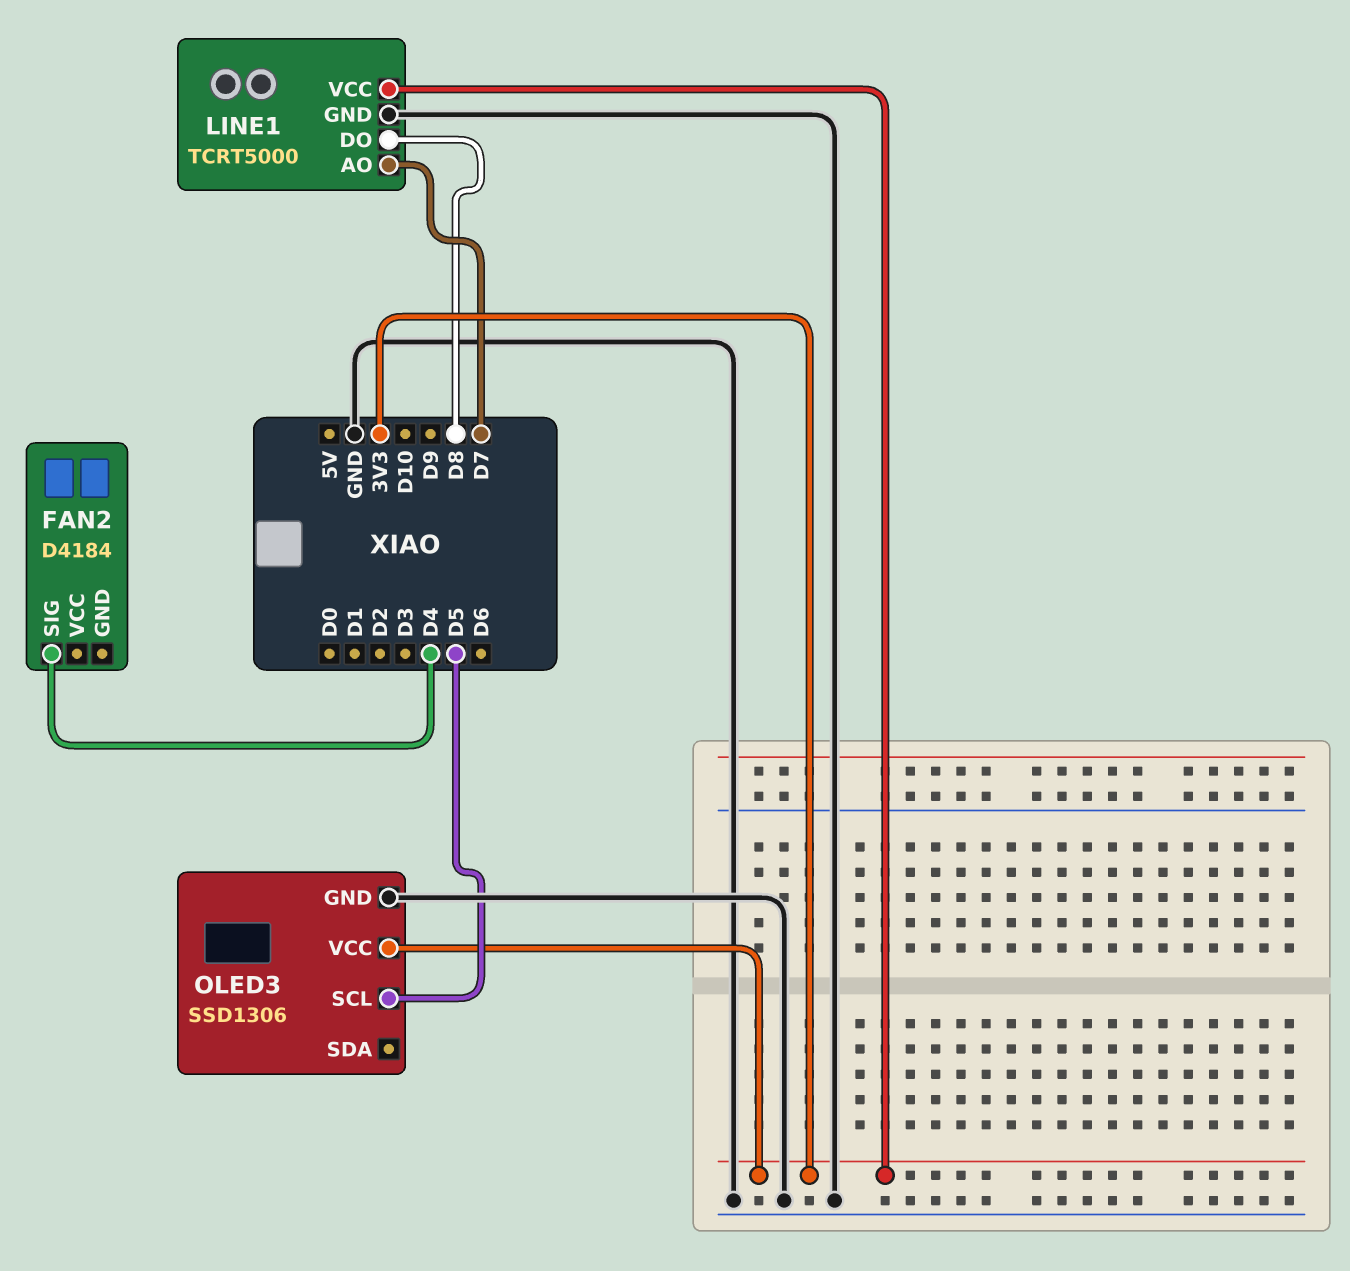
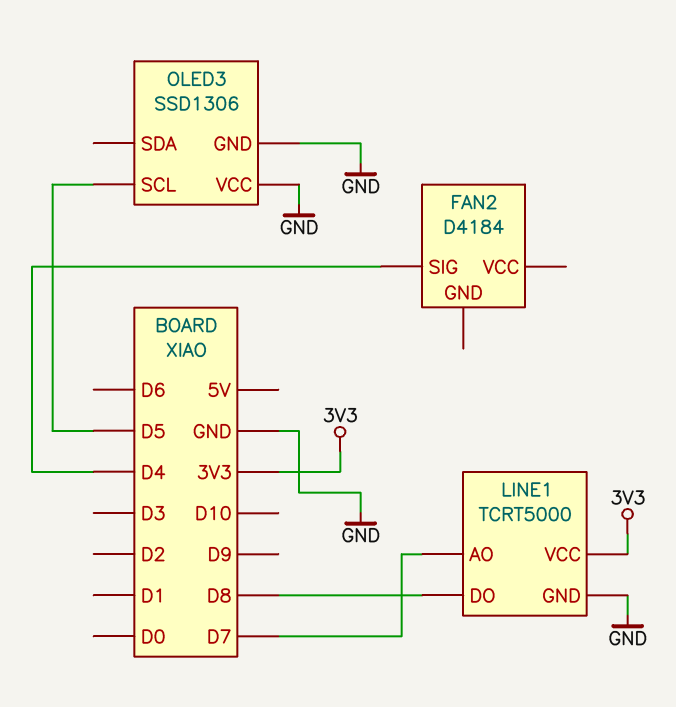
OLED3 pin VCC: 3V3 -> GND

